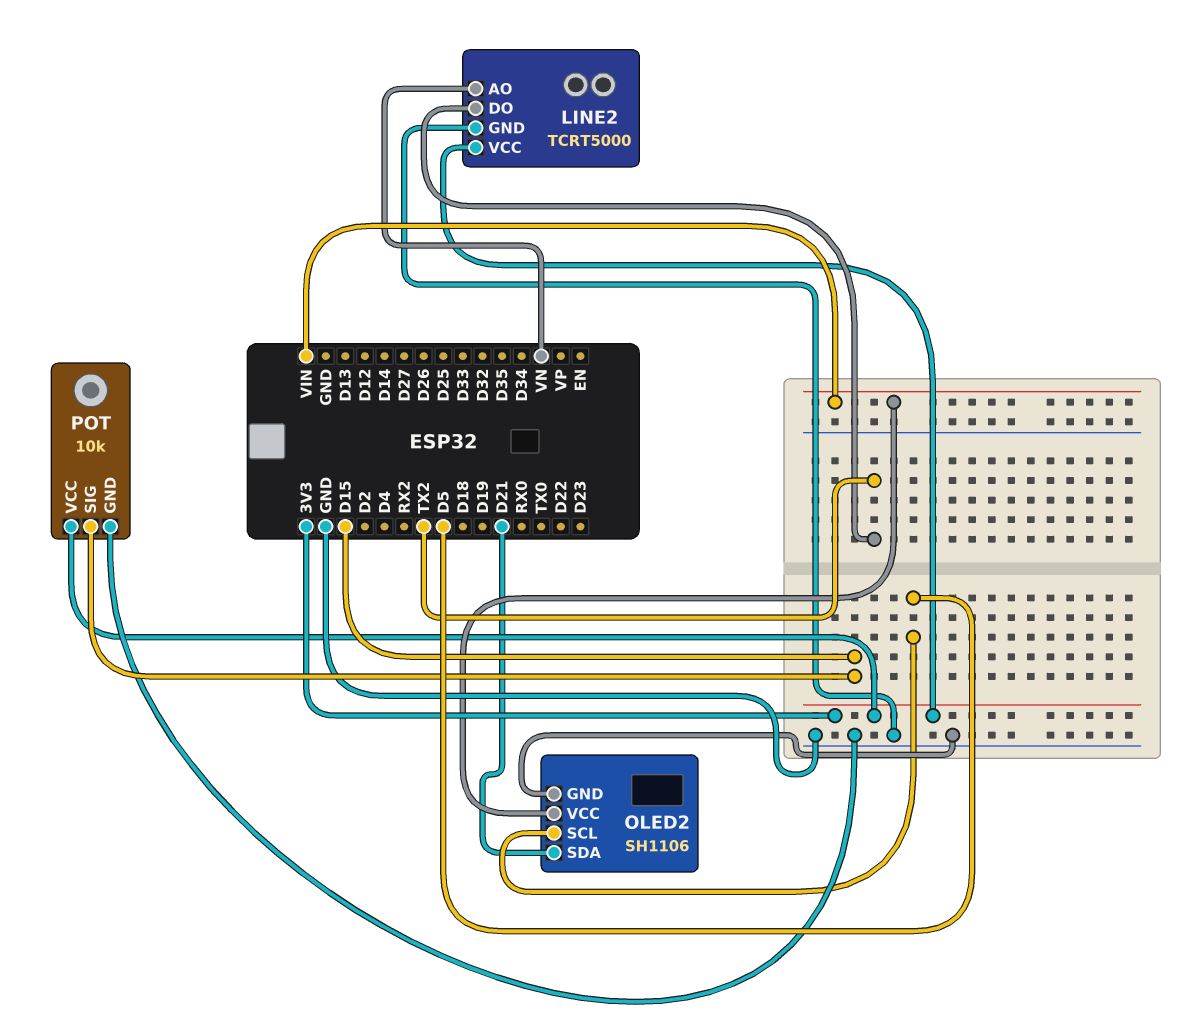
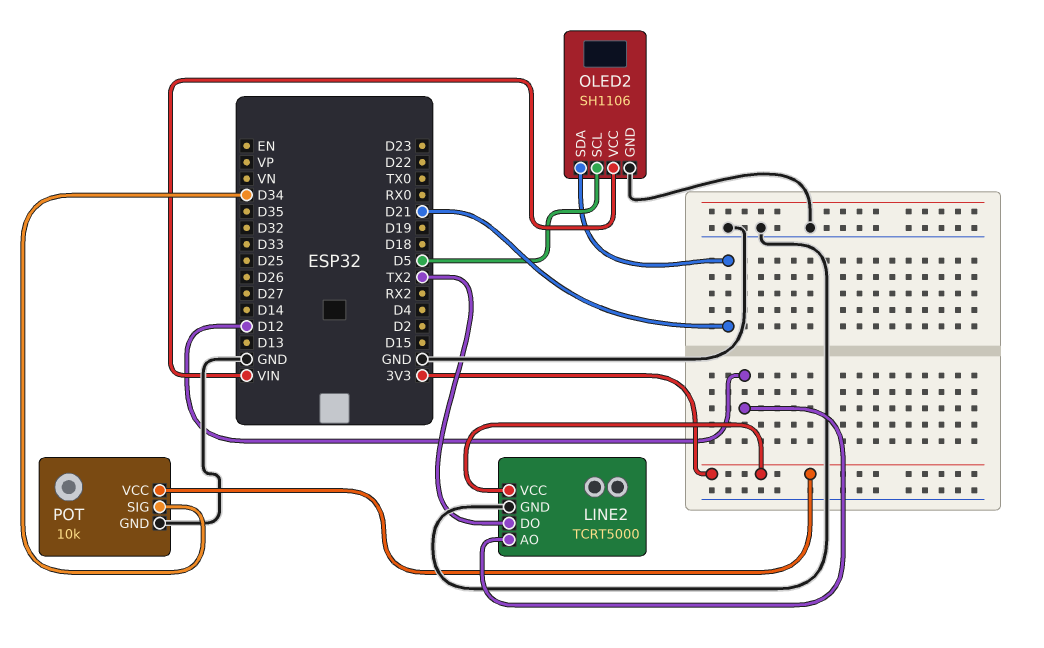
LINE2 pin AO: VN -> D12
POT pin SIG: D15 -> D34

